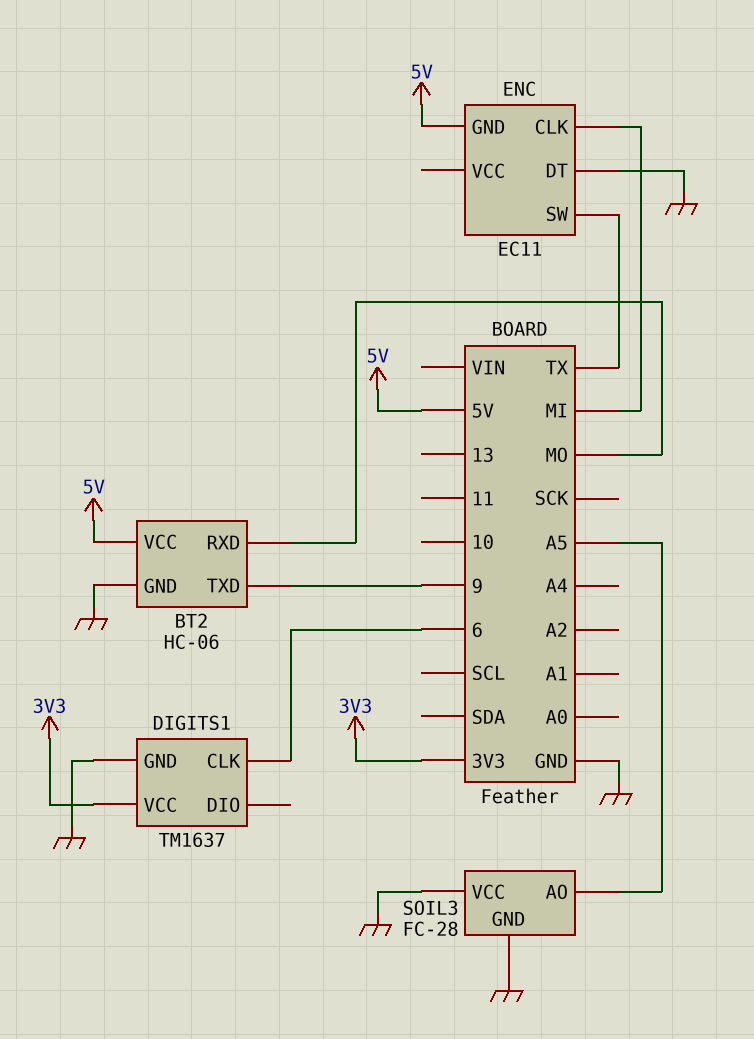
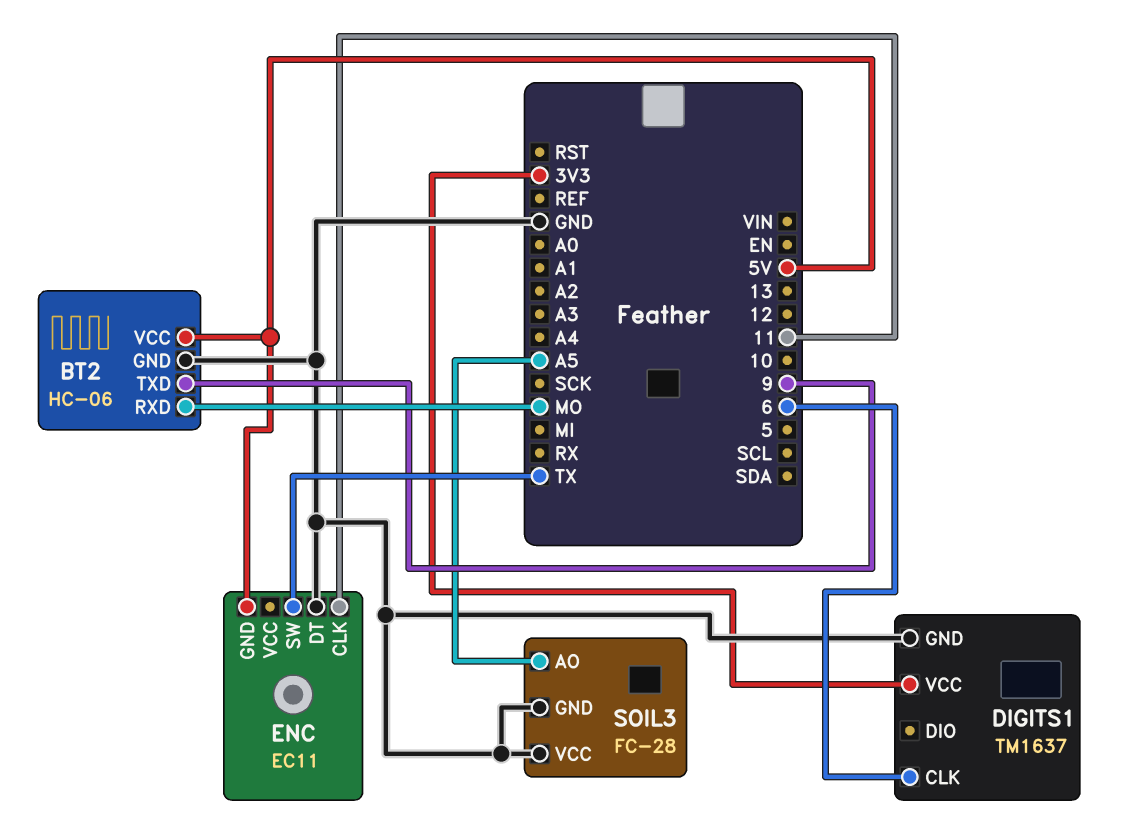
ENC pin CLK: MI -> 11

